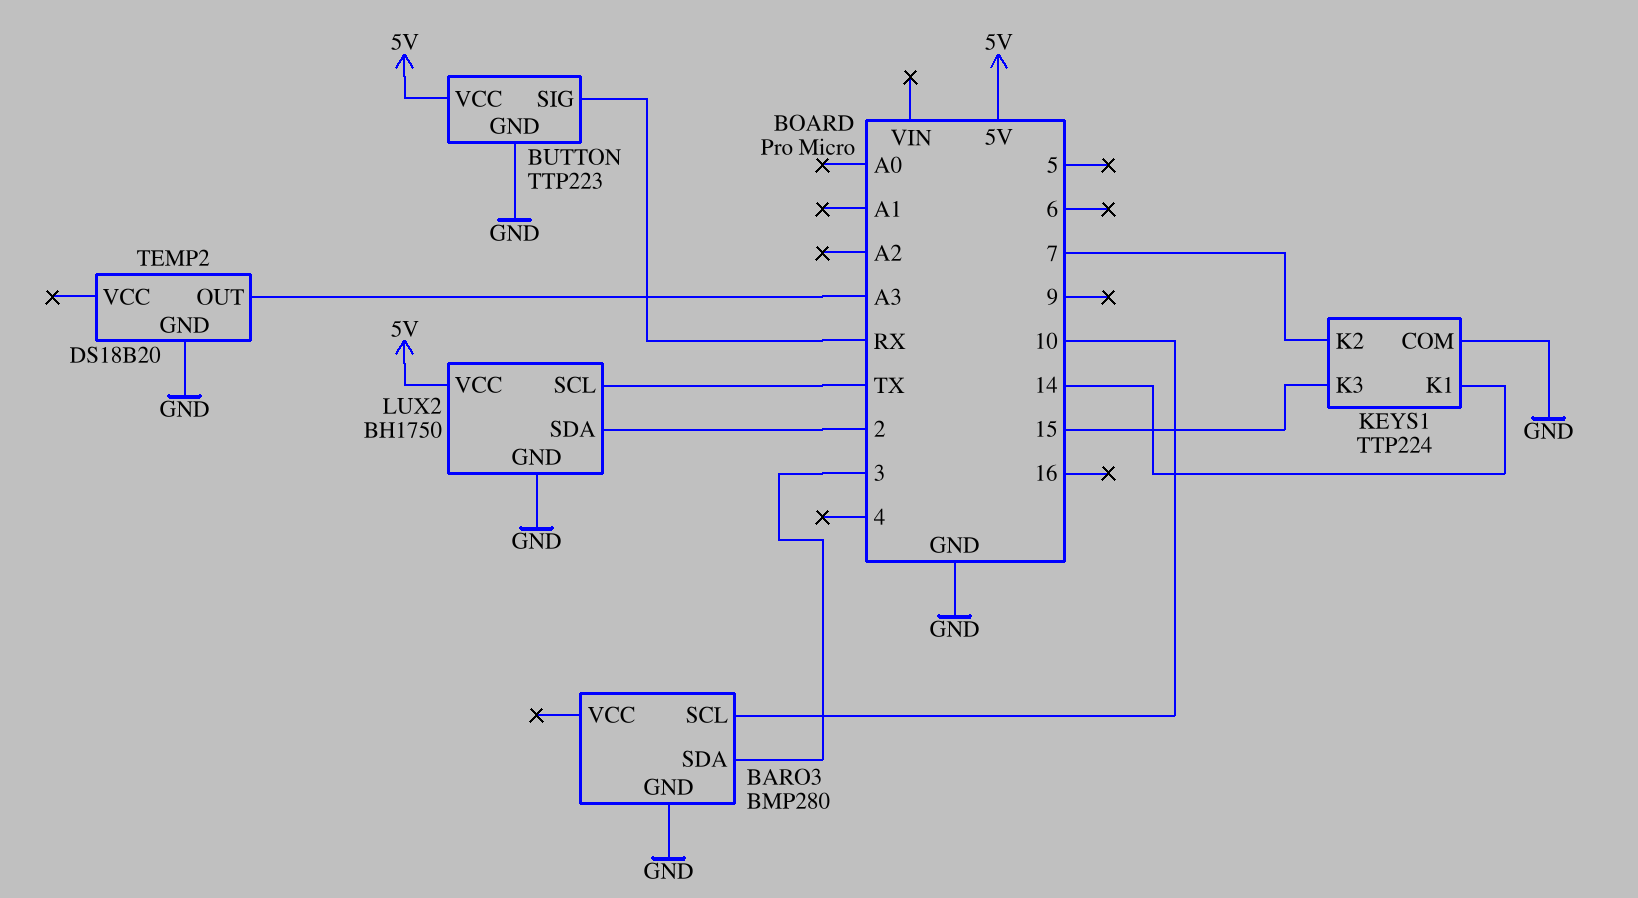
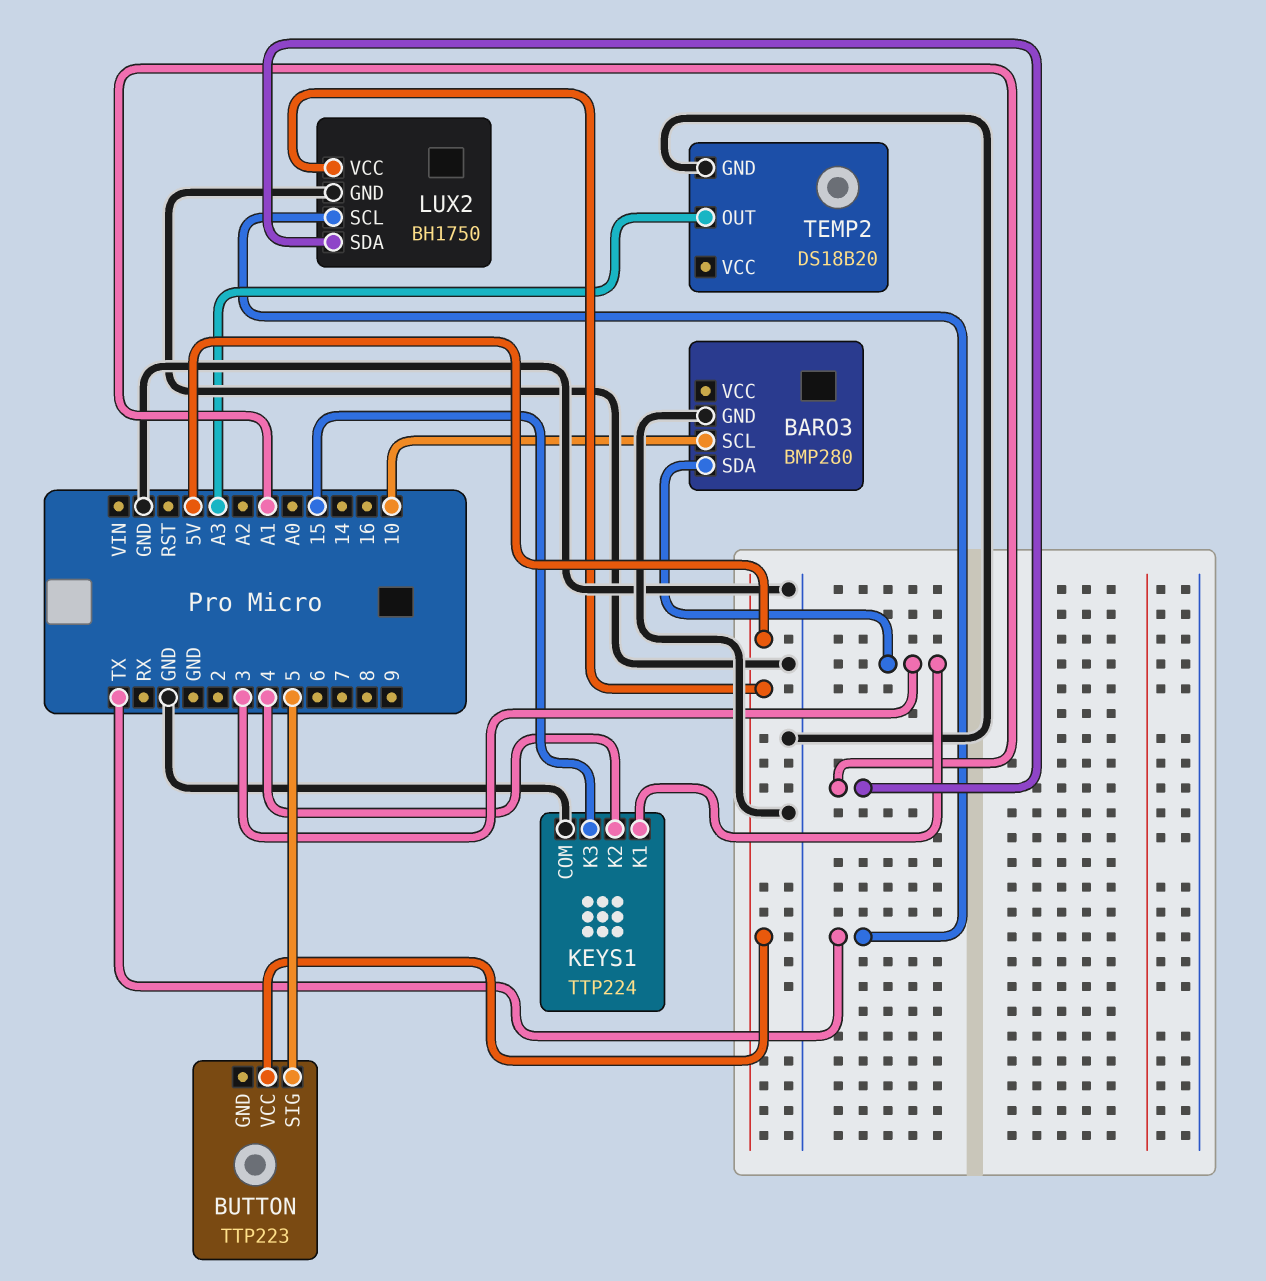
BUTTON pin GND: GND -> none
BUTTON pin SIG: RX -> 5
KEYS1 pin K1: 14 -> 3
KEYS1 pin K2: 7 -> 4
LUX2 pin SDA: 2 -> A1

